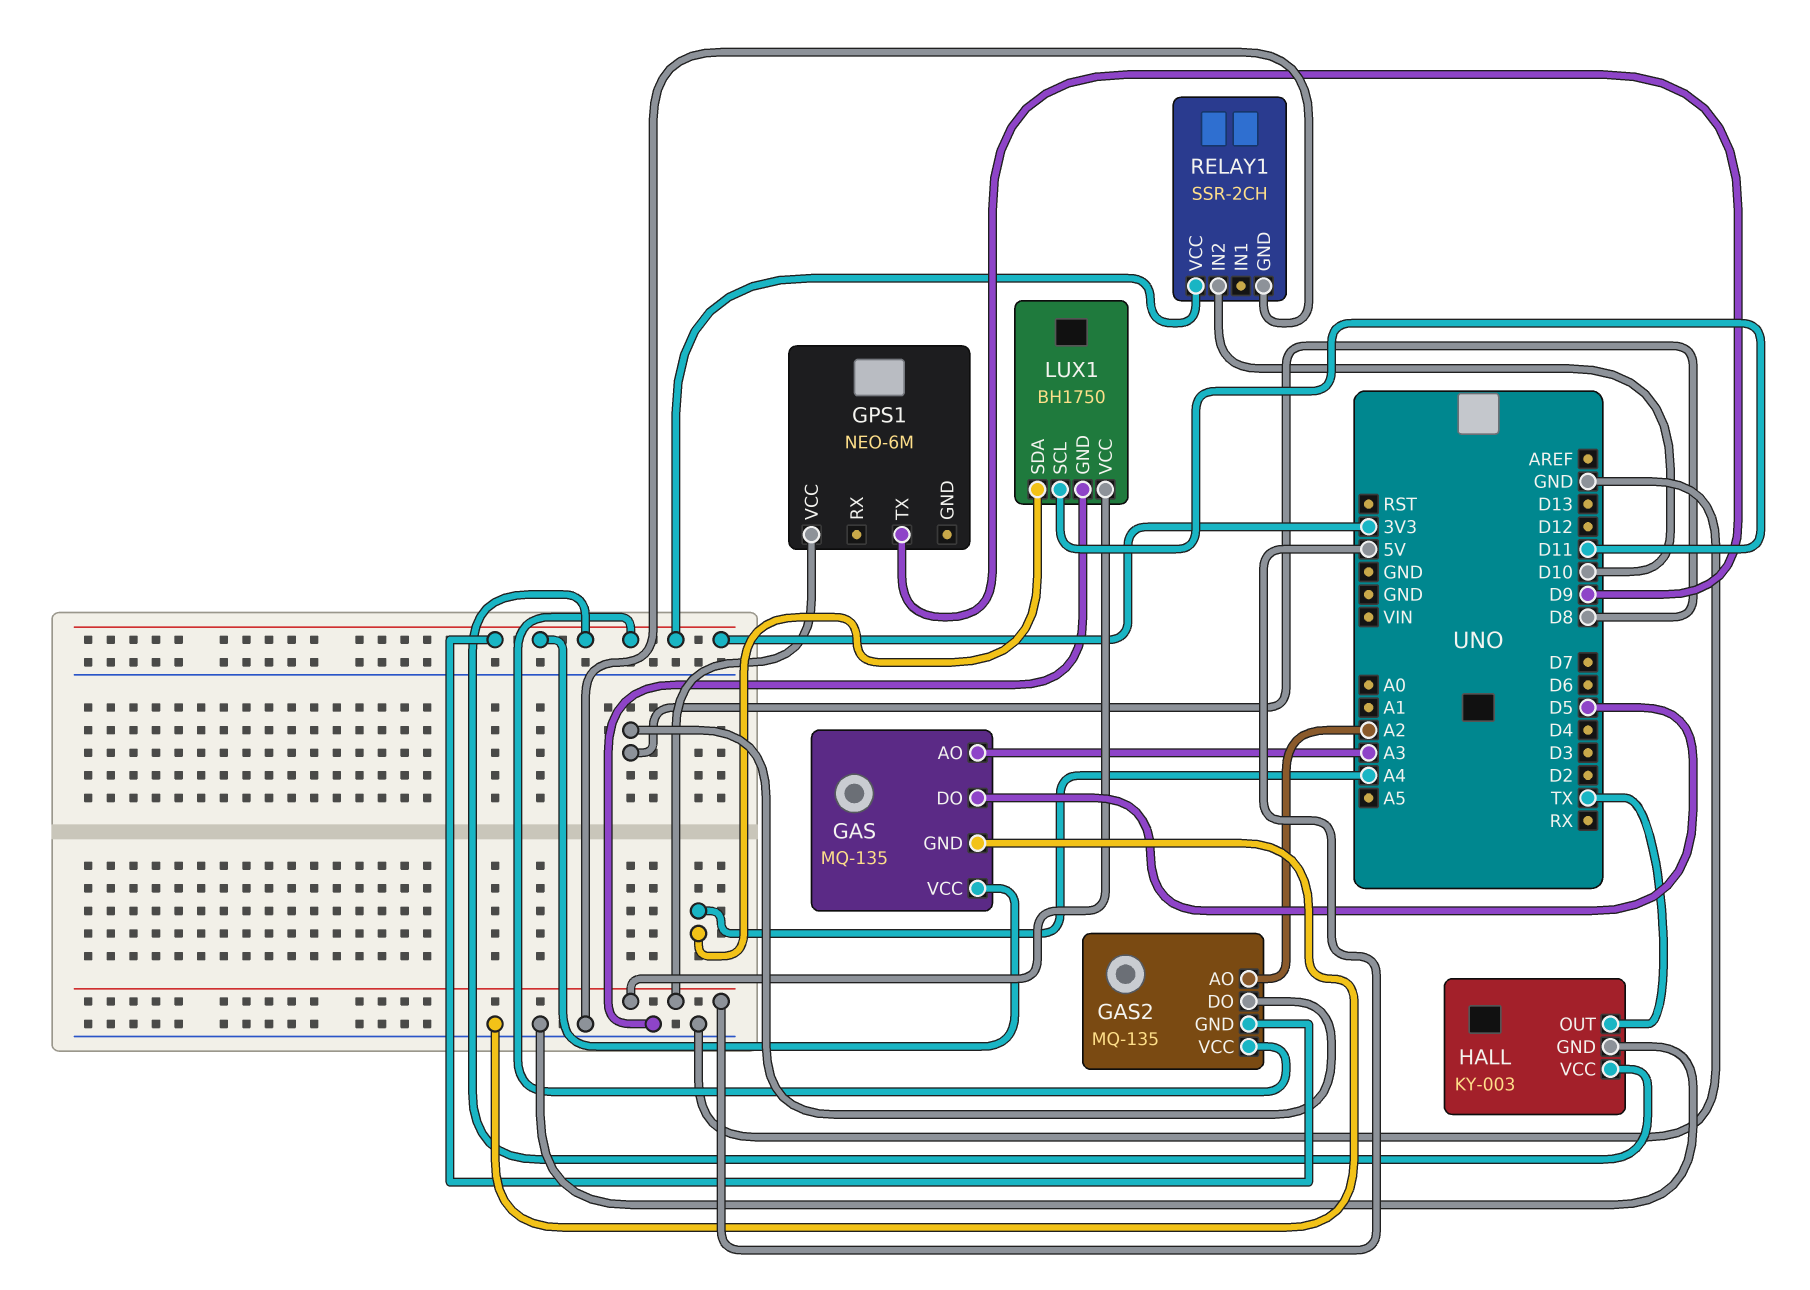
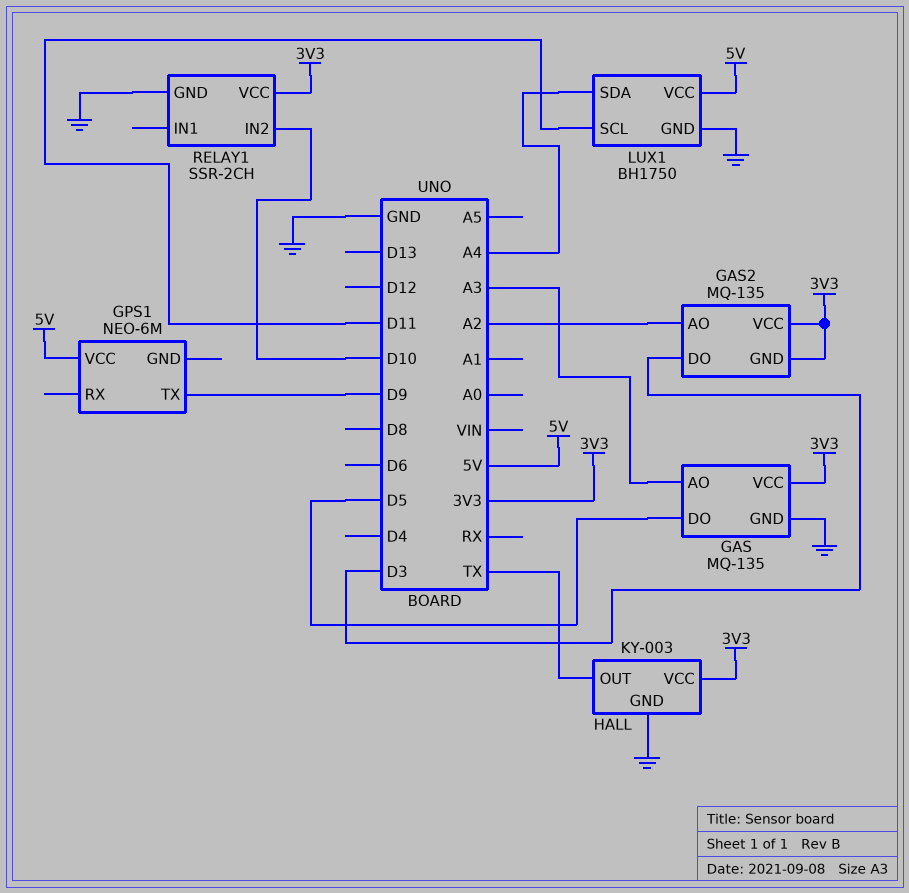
GAS2 pin DO: D8 -> D3

